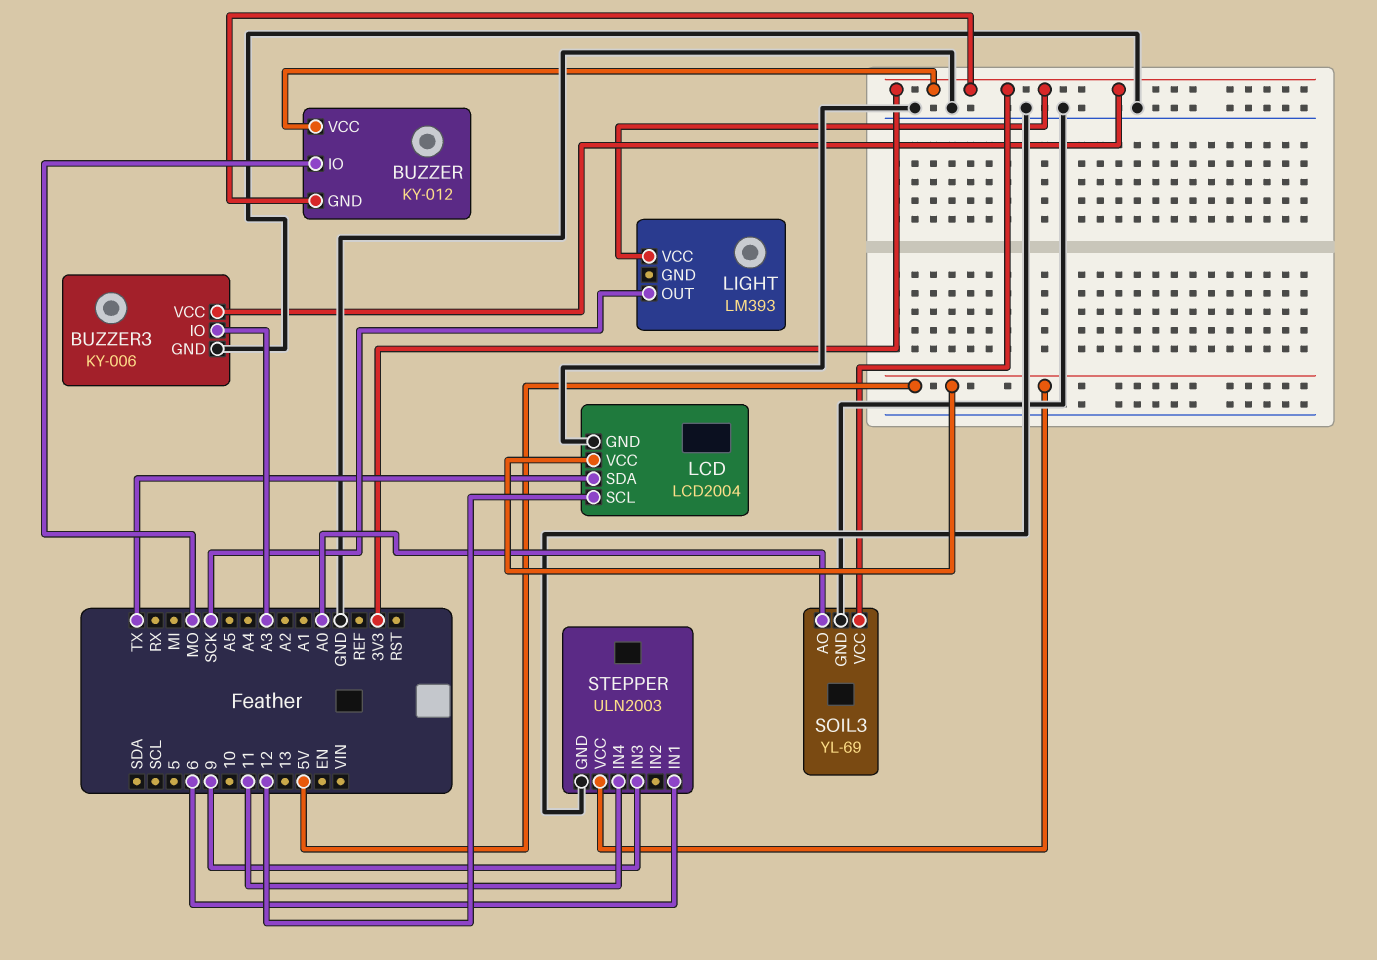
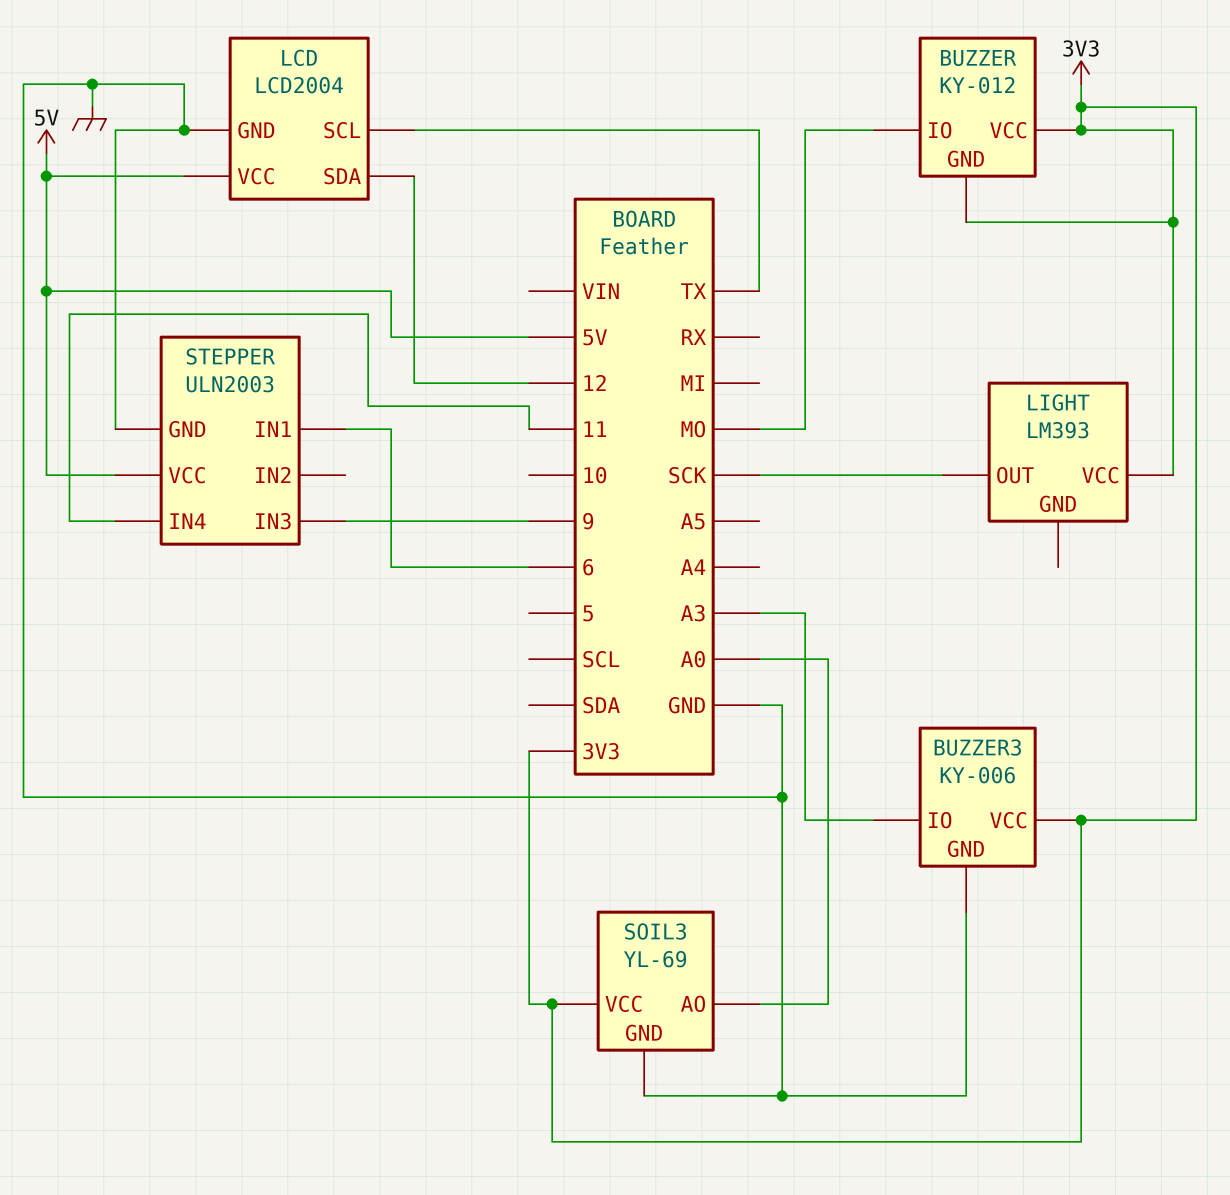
LCD pin SCL: 12 -> TX
LCD pin SDA: TX -> 12

